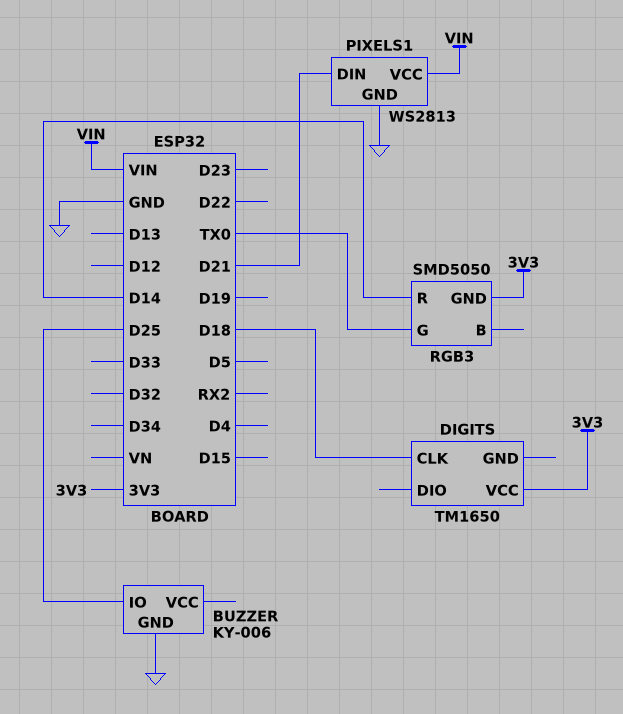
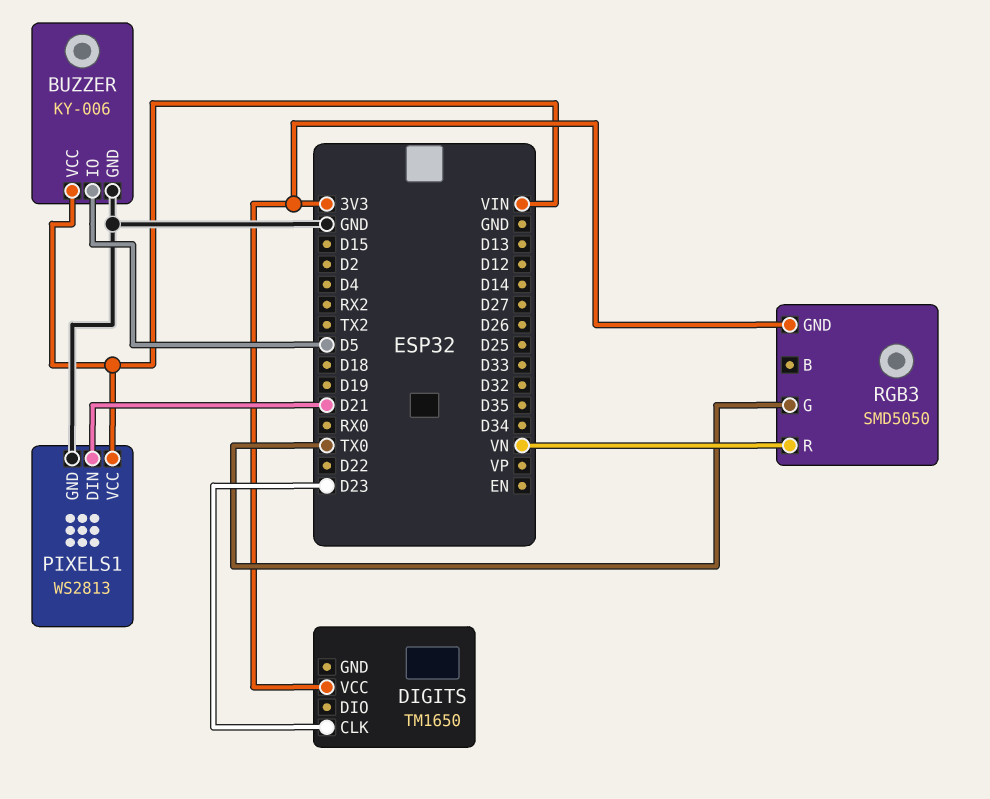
BUZZER pin IO: D25 -> D5
BUZZER pin VCC: none -> VIN
DIGITS pin CLK: D18 -> D23
RGB3 pin R: D14 -> VN

